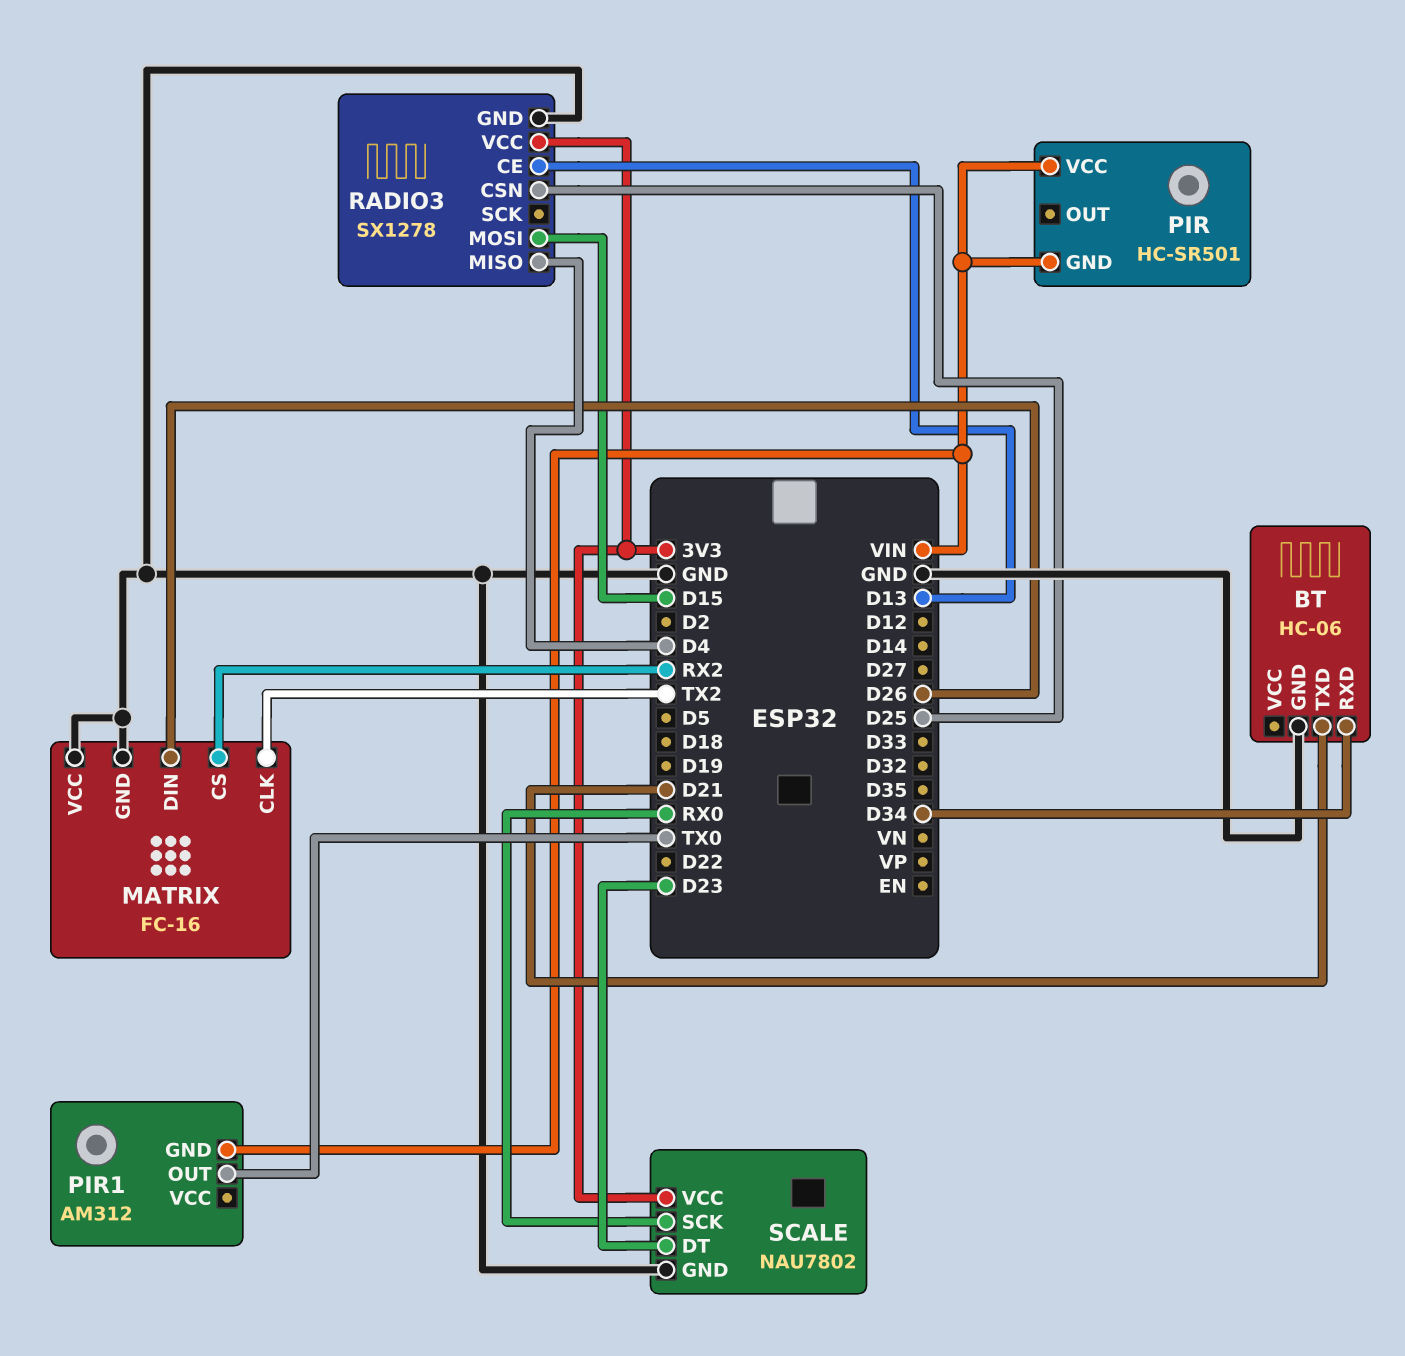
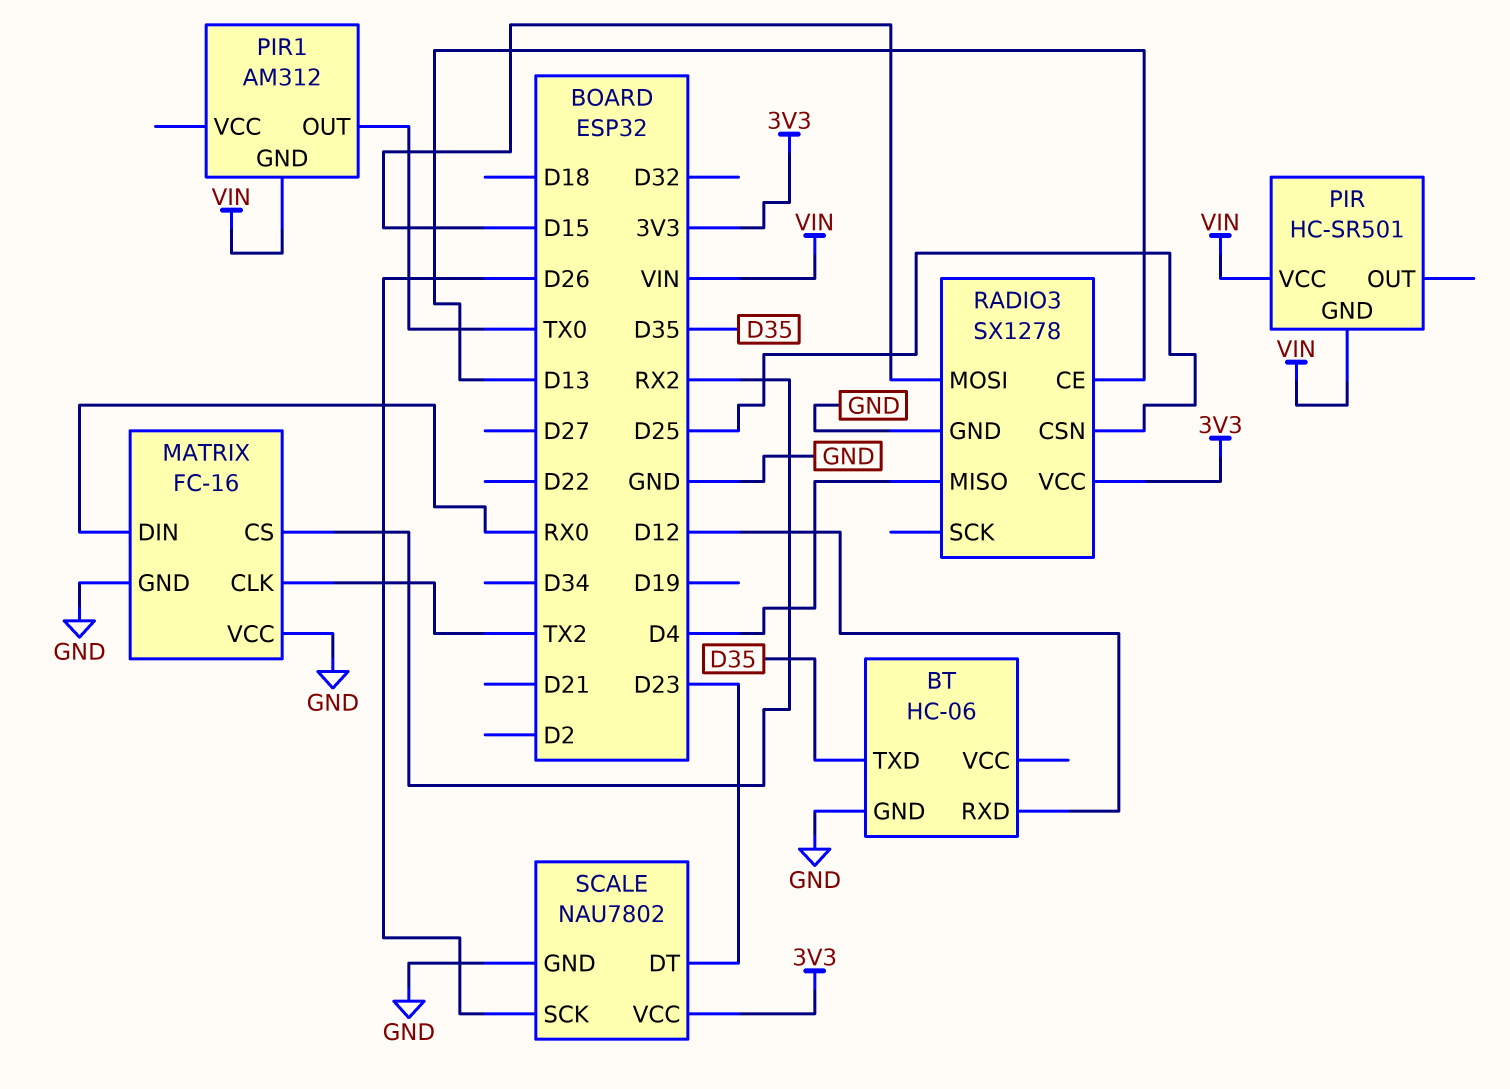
BT pin RXD: D34 -> D12
BT pin TXD: D21 -> D35
MATRIX pin DIN: D26 -> RX0
SCALE pin SCK: RX0 -> D26

